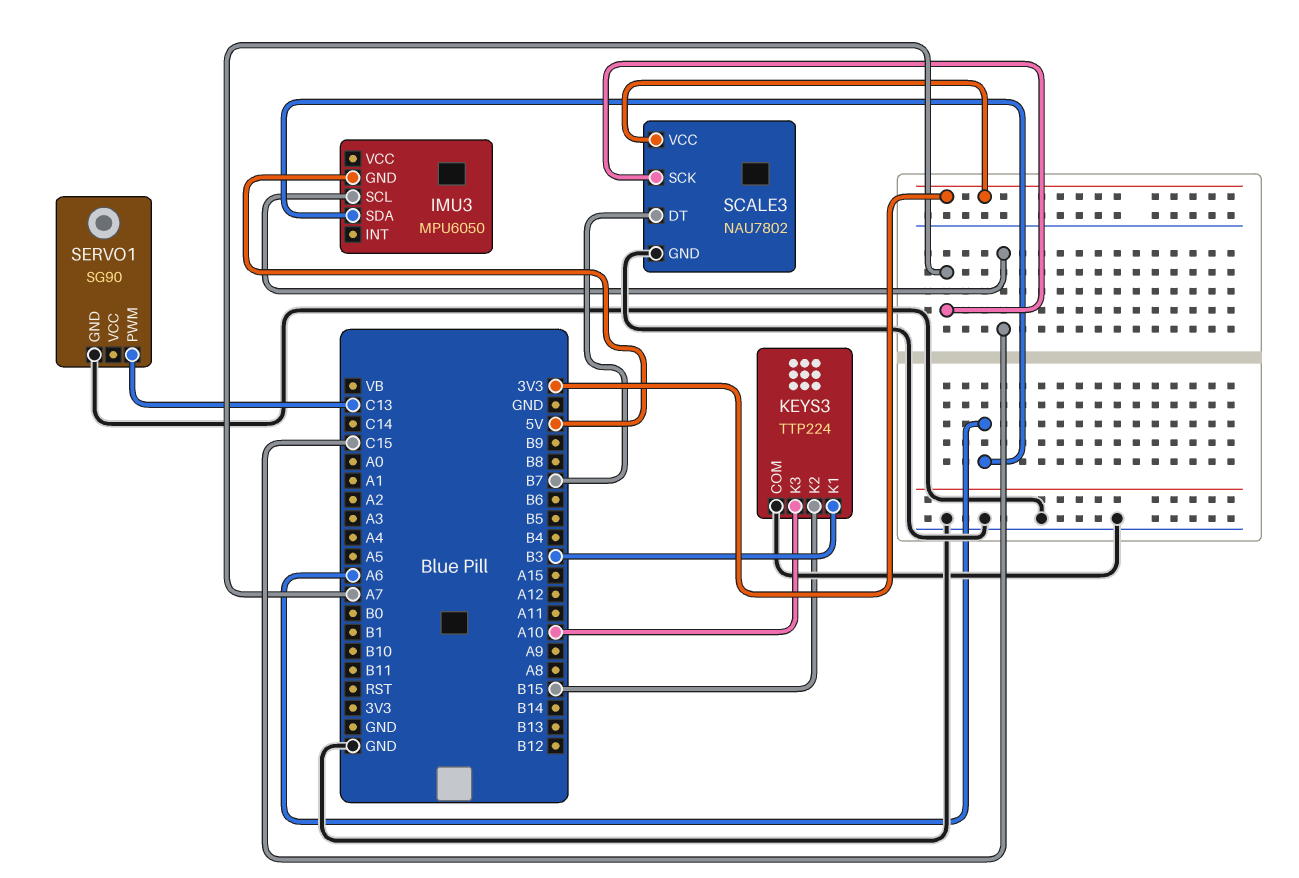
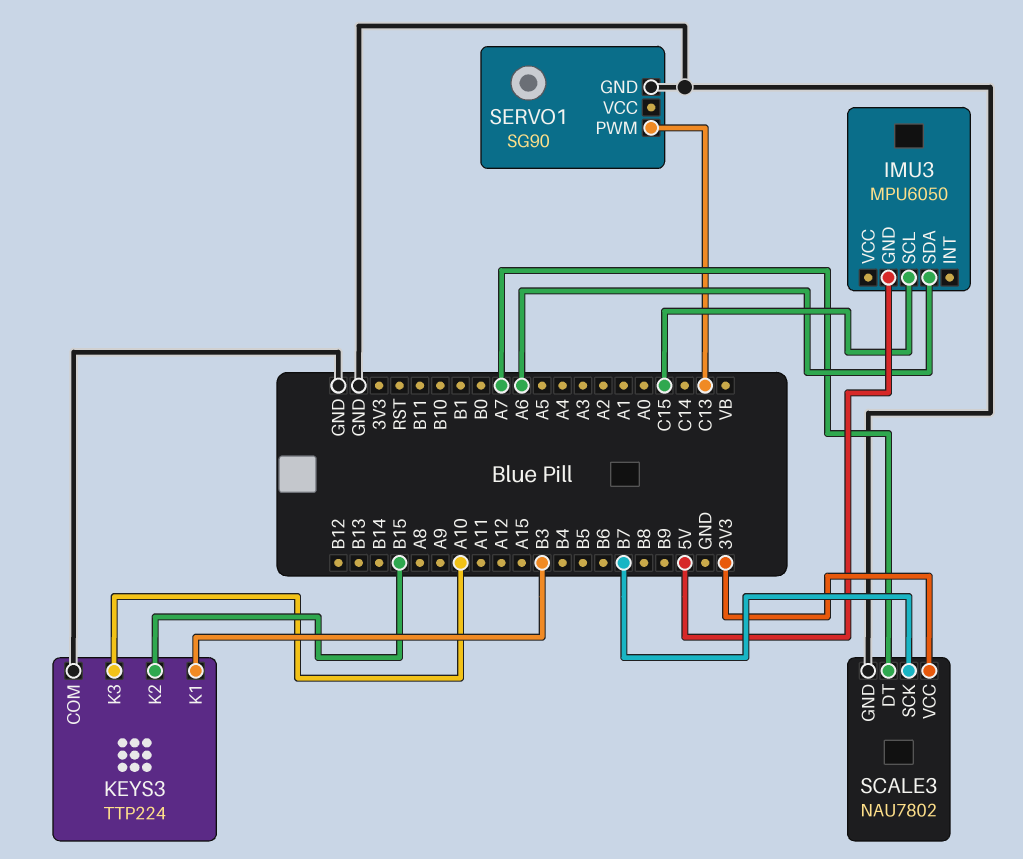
SCALE3 pin DT: B7 -> A7
SCALE3 pin SCK: A7 -> B7

